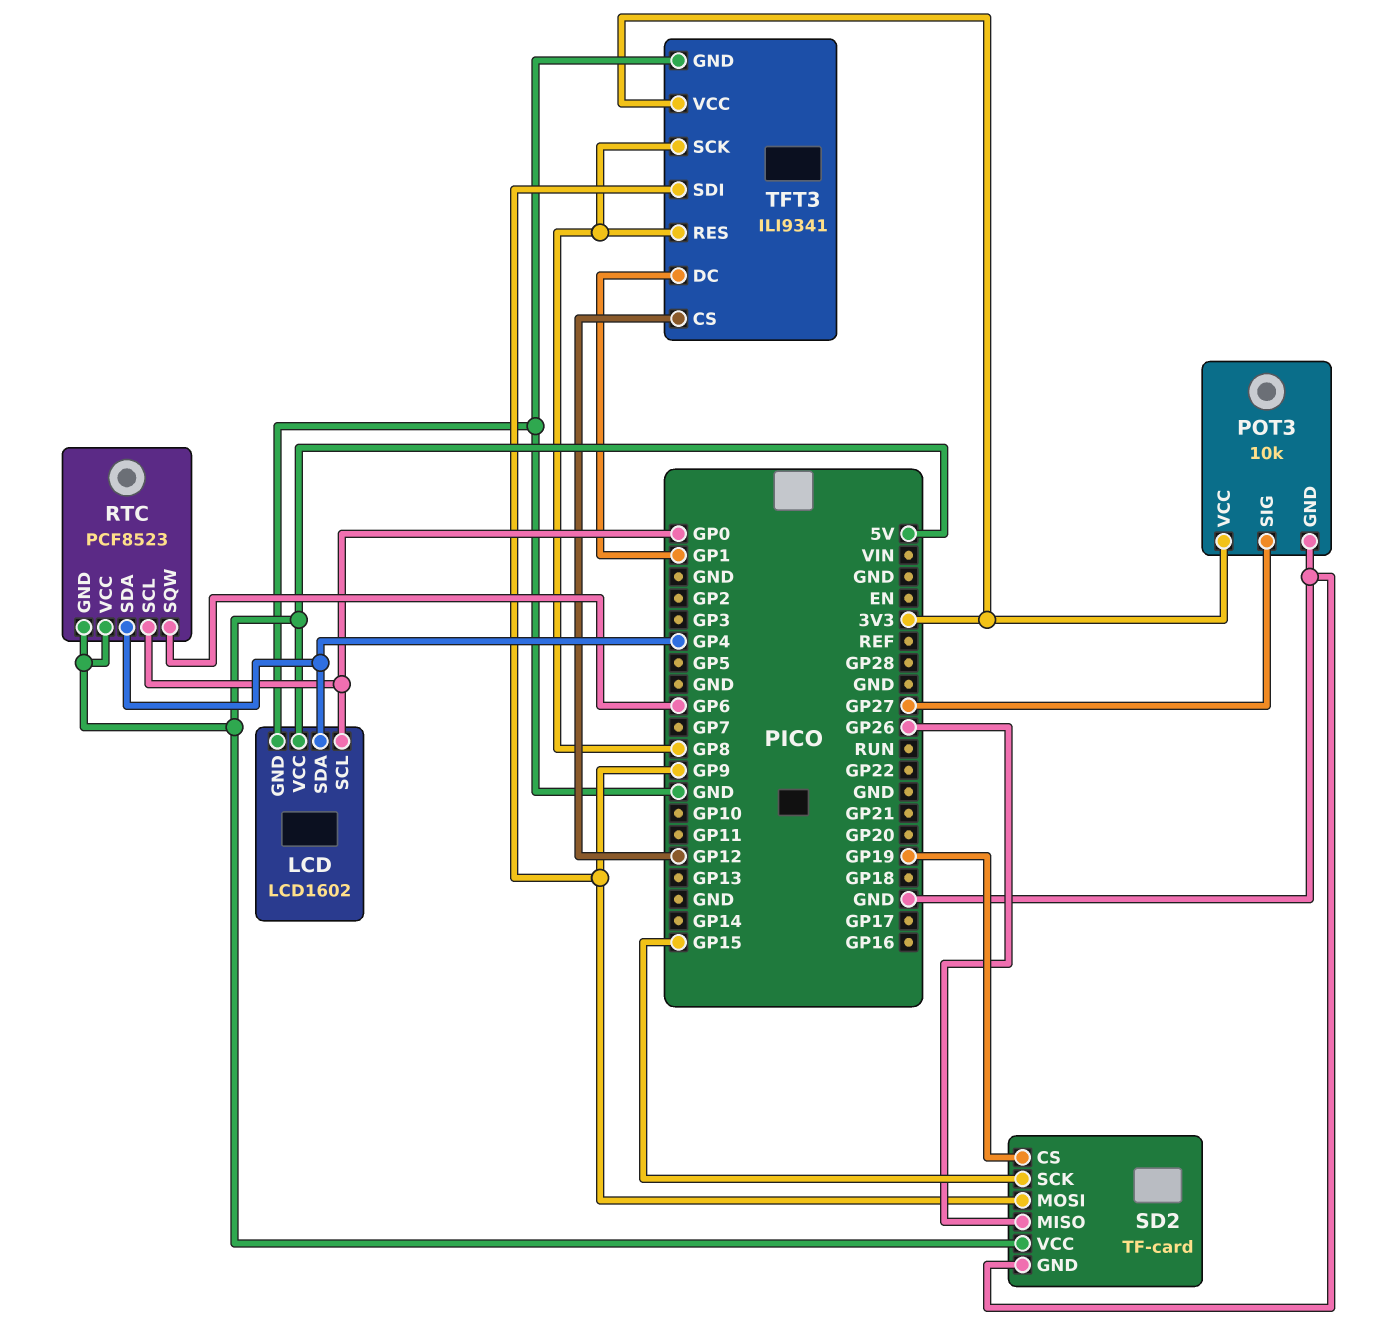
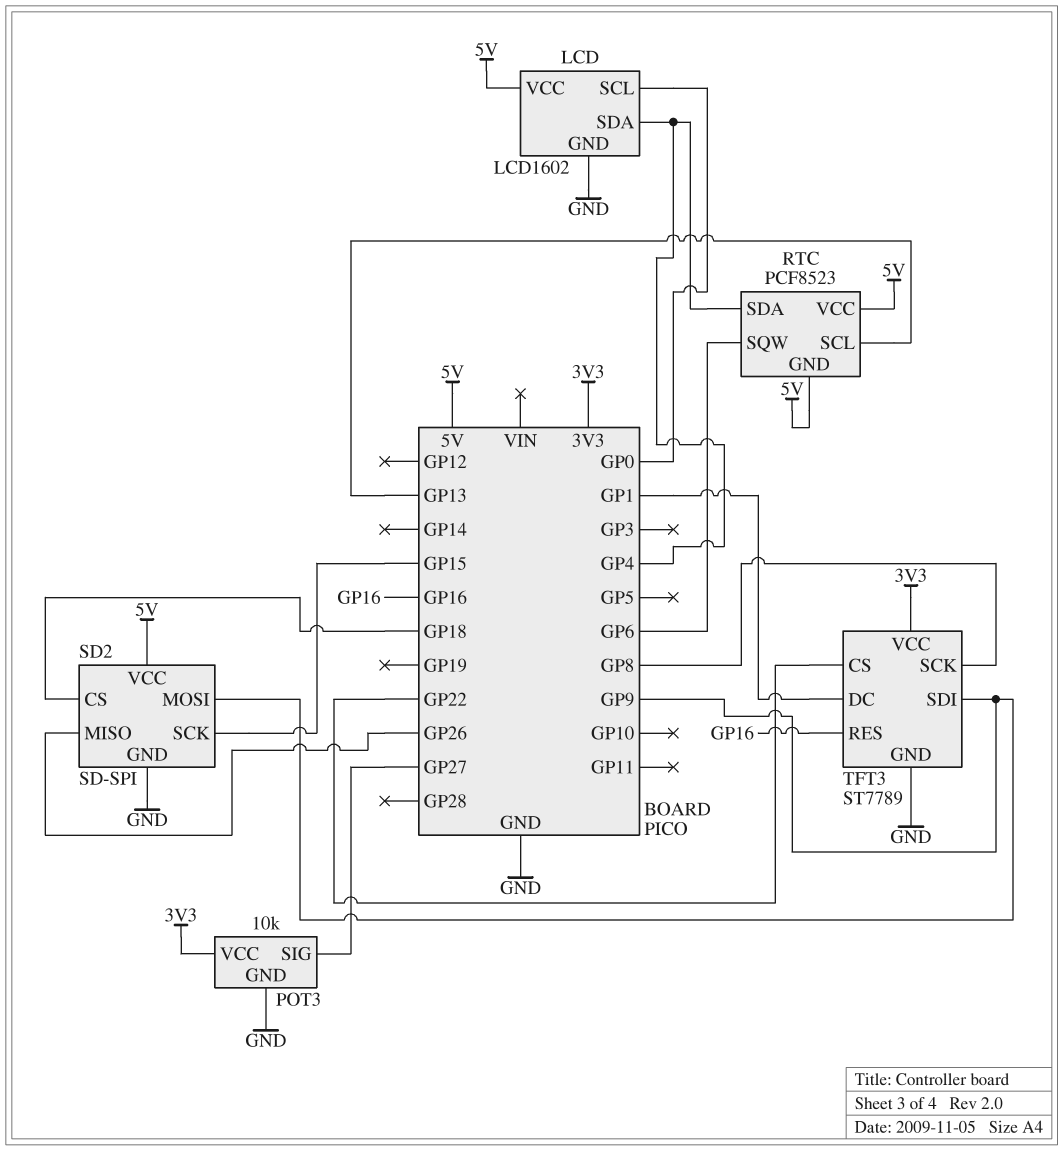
RTC pin SCL: GP0 -> GP13
SD2: TF-card -> SD-SPI
SD2 pin CS: GP19 -> GP18
TFT3: ILI9341 -> ST7789
TFT3 pin CS: GP12 -> GP22
TFT3 pin RES: GP8 -> GP16

